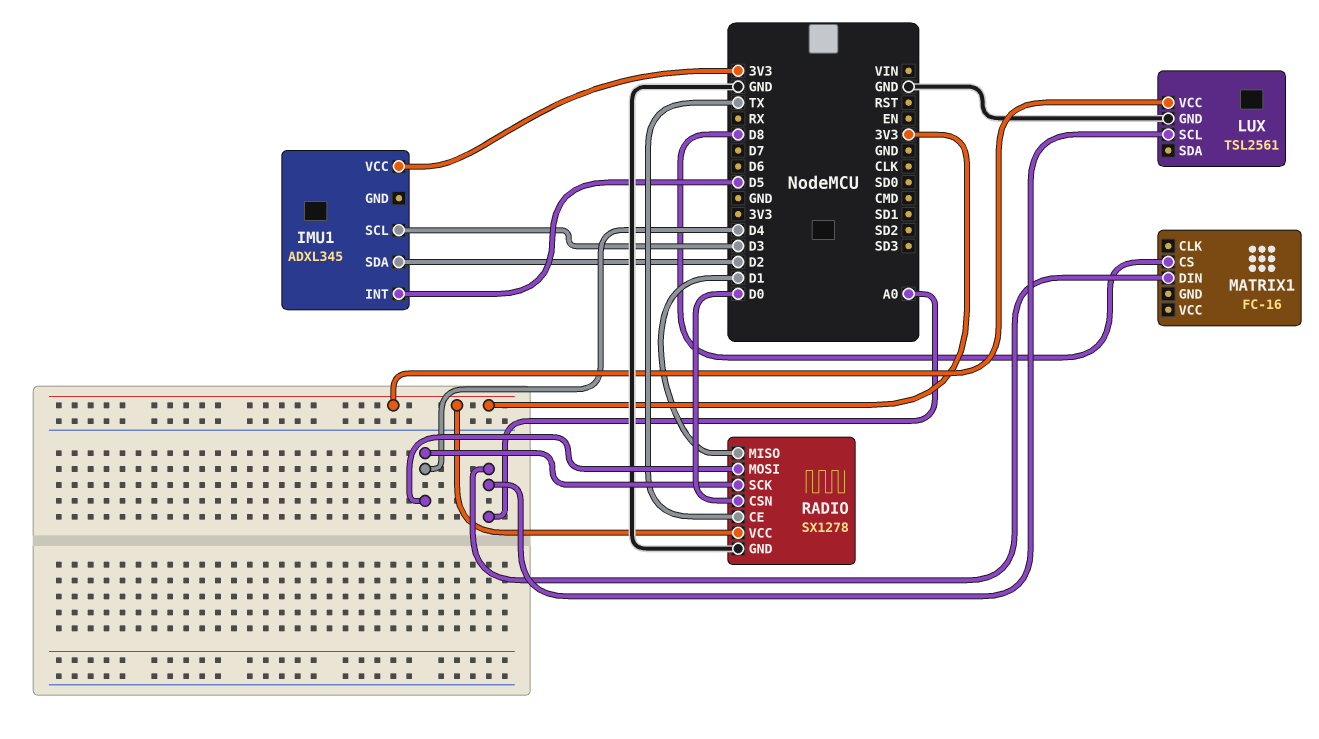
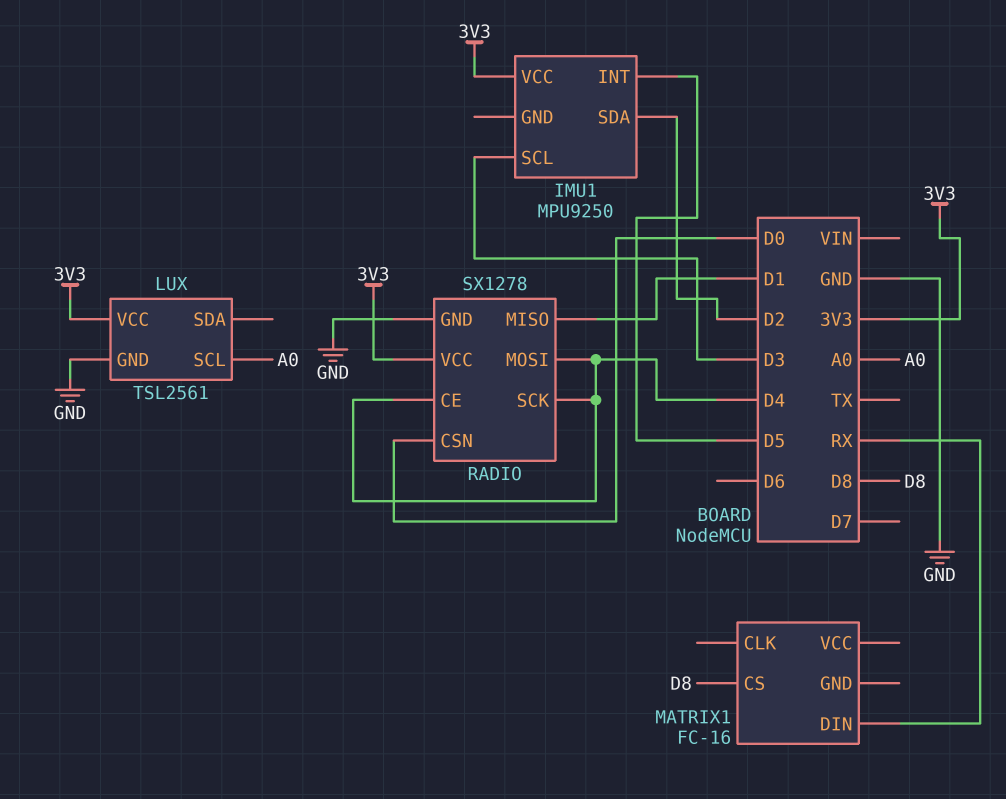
IMU1: ADXL345 -> MPU9250
MATRIX1 pin DIN: A0 -> RX
RADIO pin CE: TX -> D4

